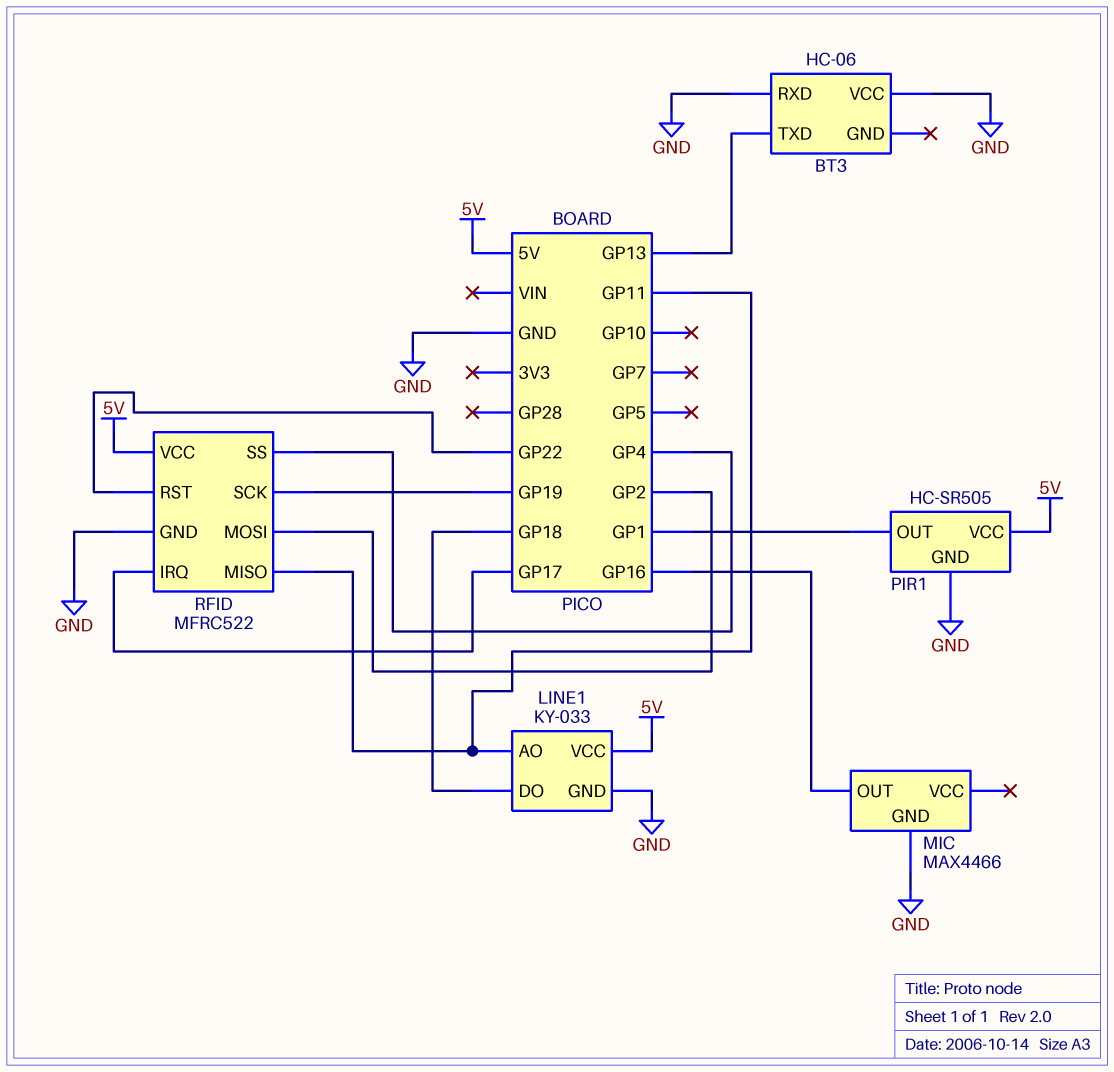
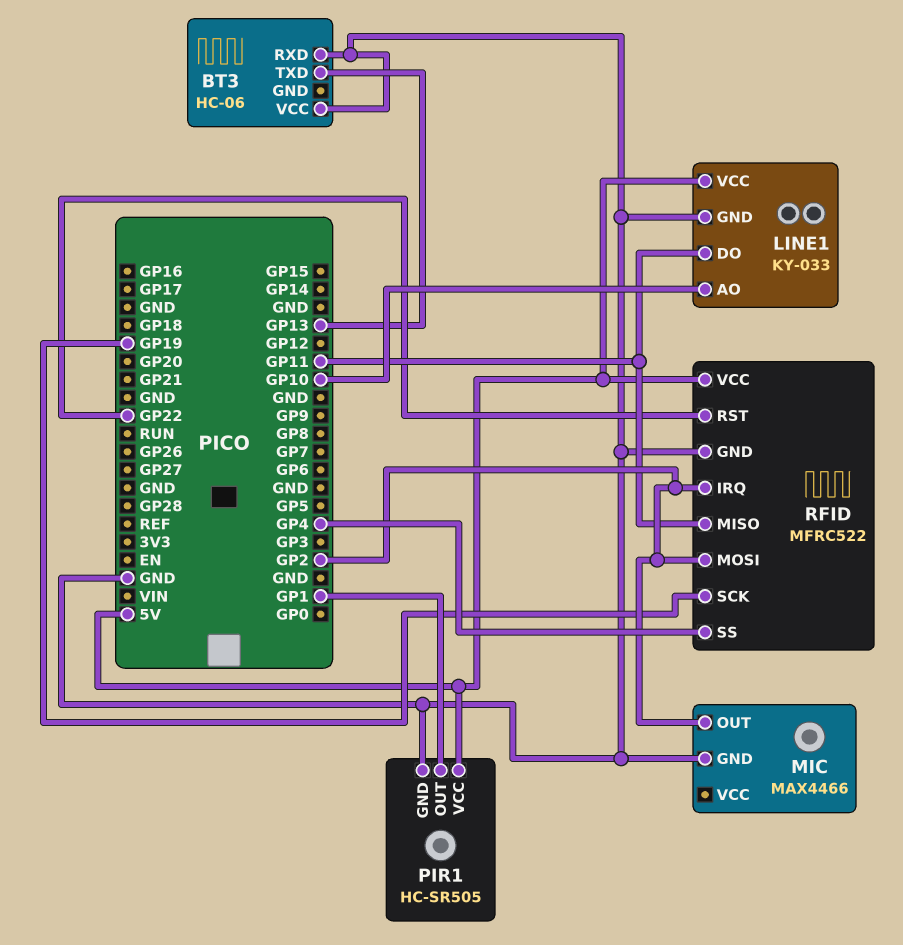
LINE1 pin AO: GP11 -> GP10
LINE1 pin DO: GP18 -> GP11
MIC pin OUT: GP16 -> GP2
RFID pin IRQ: GP17 -> GP2

